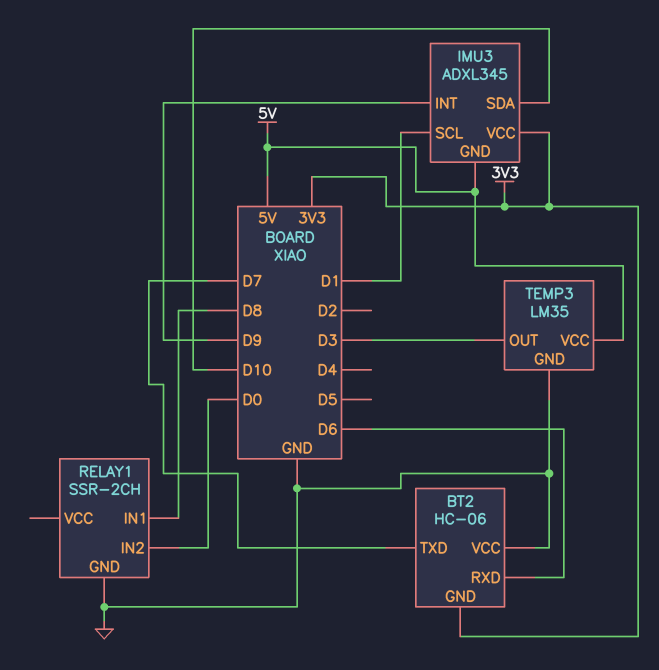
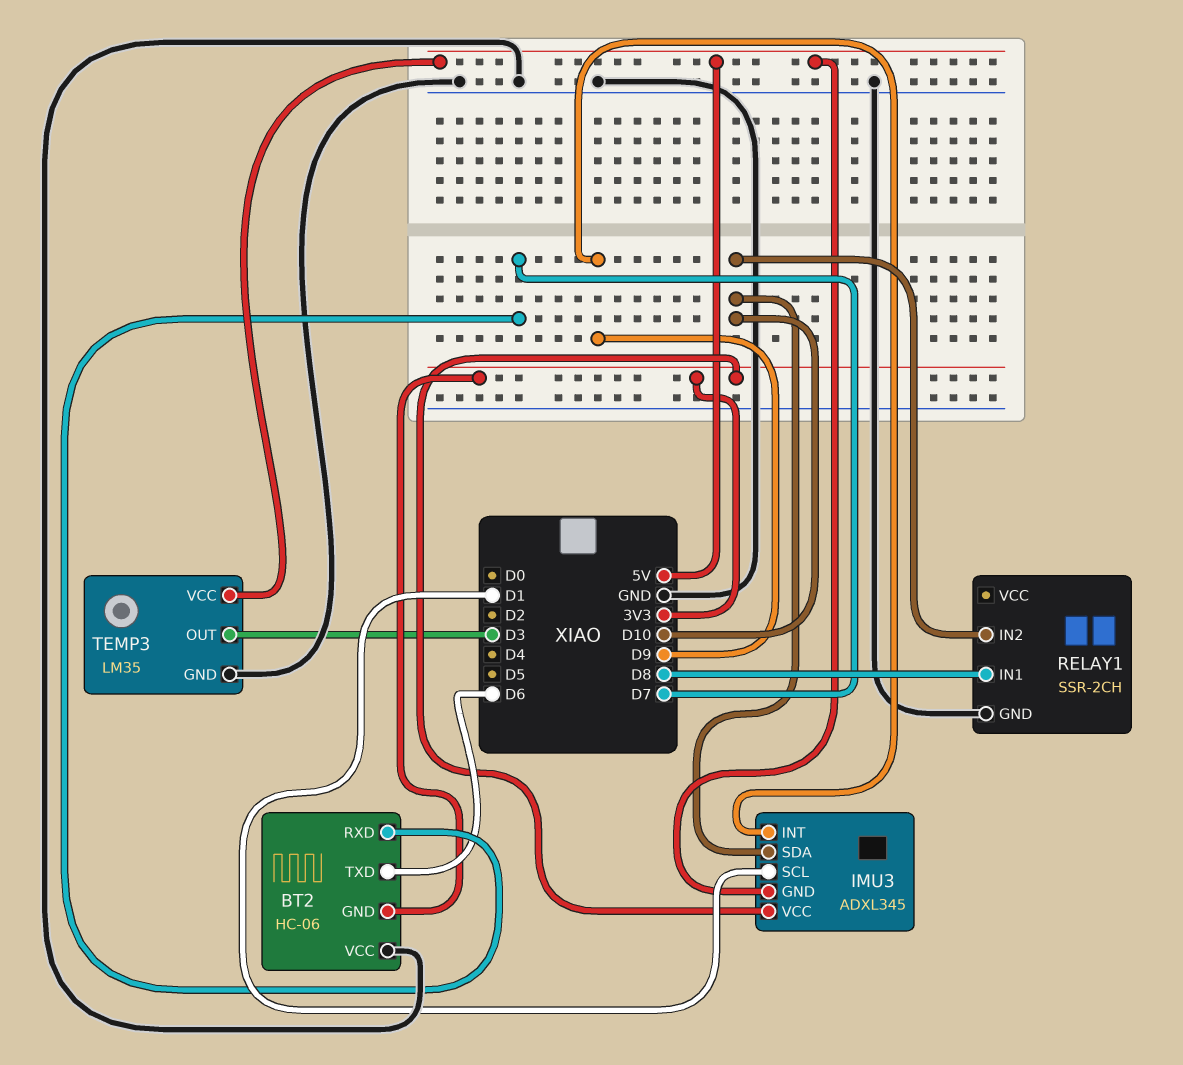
BT2 pin RXD: D6 -> D7
BT2 pin TXD: D7 -> D6
RELAY1 pin IN2: D0 -> D10

